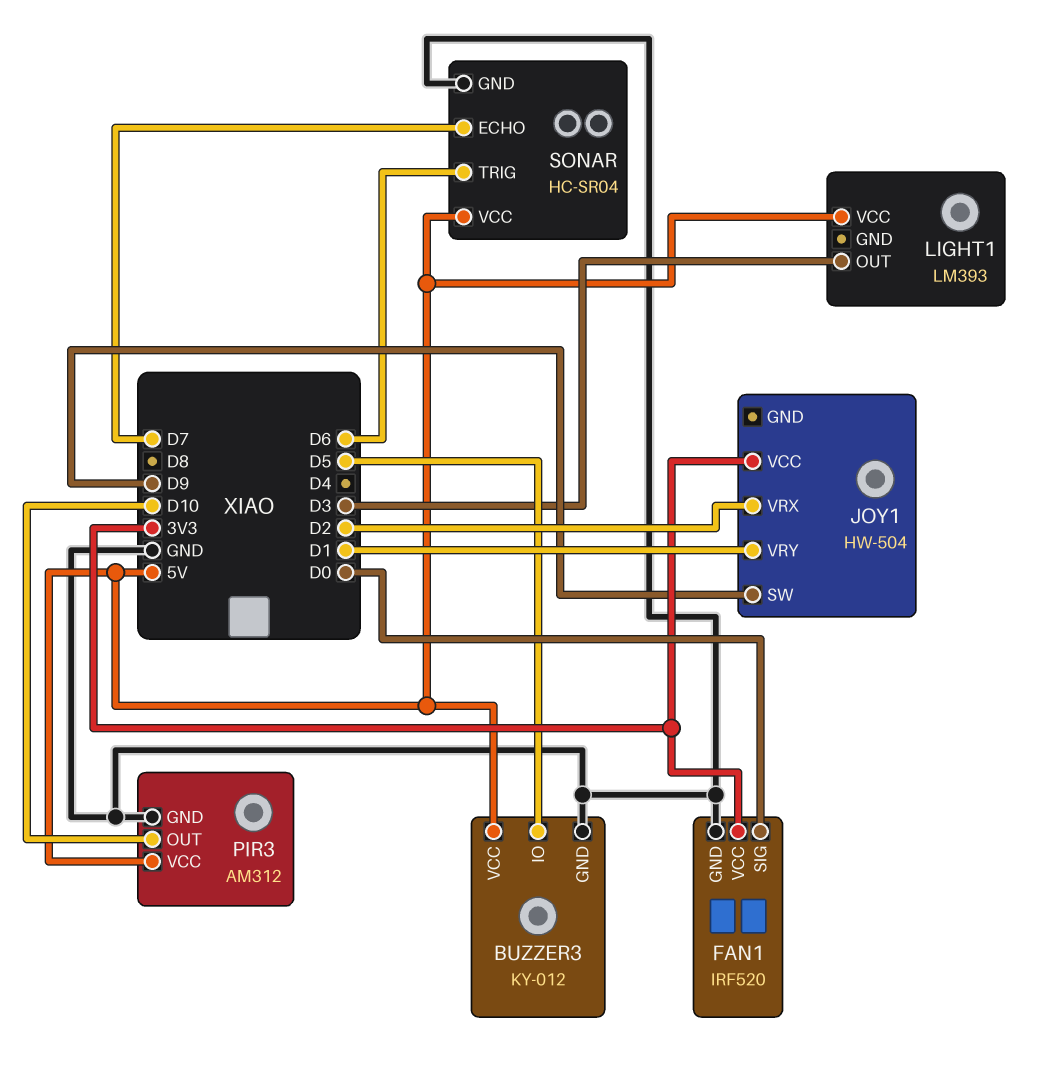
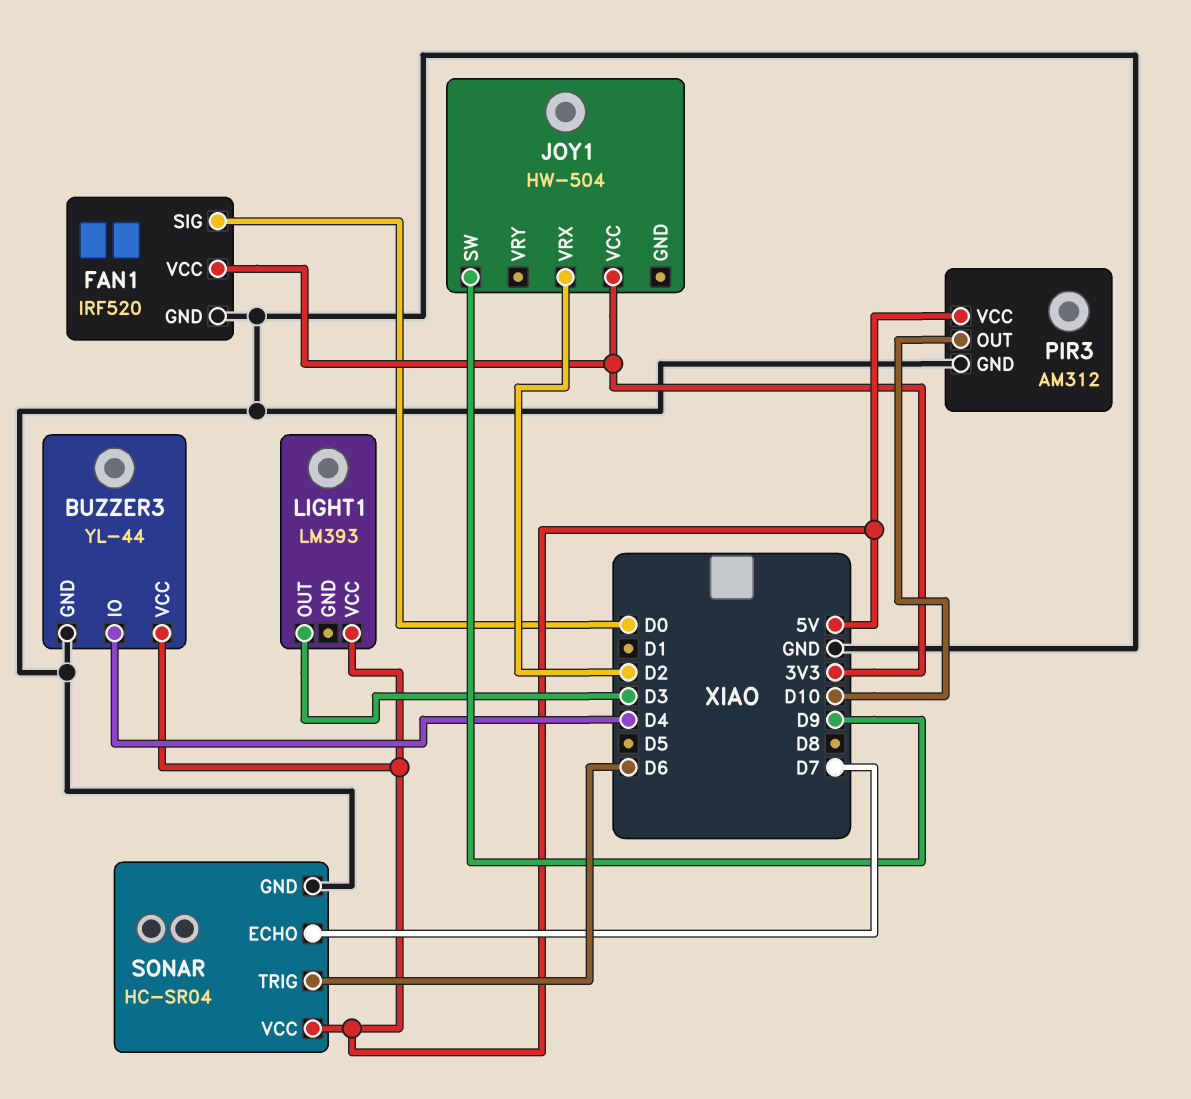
BUZZER3: KY-012 -> YL-44
BUZZER3 pin IO: D5 -> D4
JOY1 pin VRY: D1 -> none

